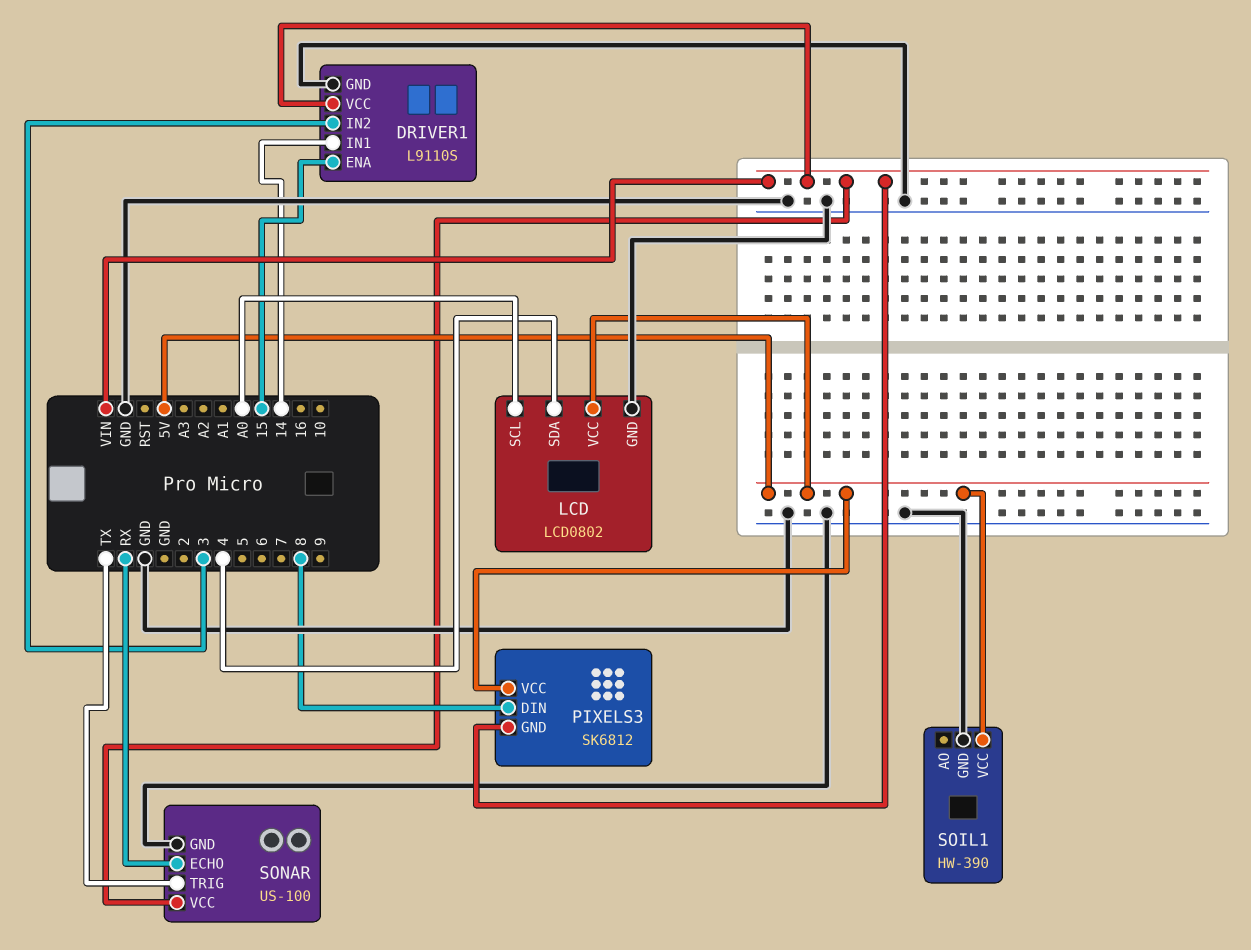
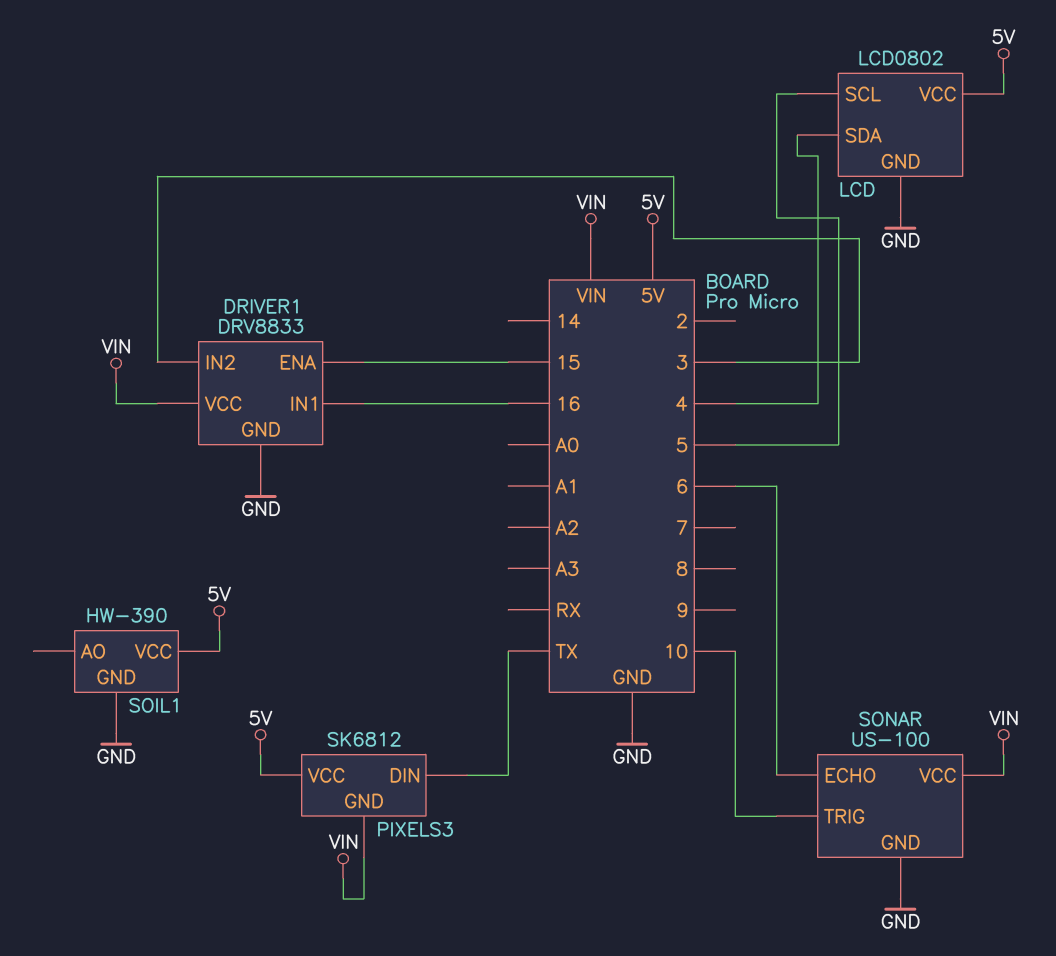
DRIVER1: L9110S -> DRV8833
DRIVER1 pin IN1: 14 -> 16
LCD pin SCL: A0 -> 5
PIXELS3 pin DIN: 8 -> TX
SONAR pin ECHO: RX -> 6
SONAR pin TRIG: TX -> 10

